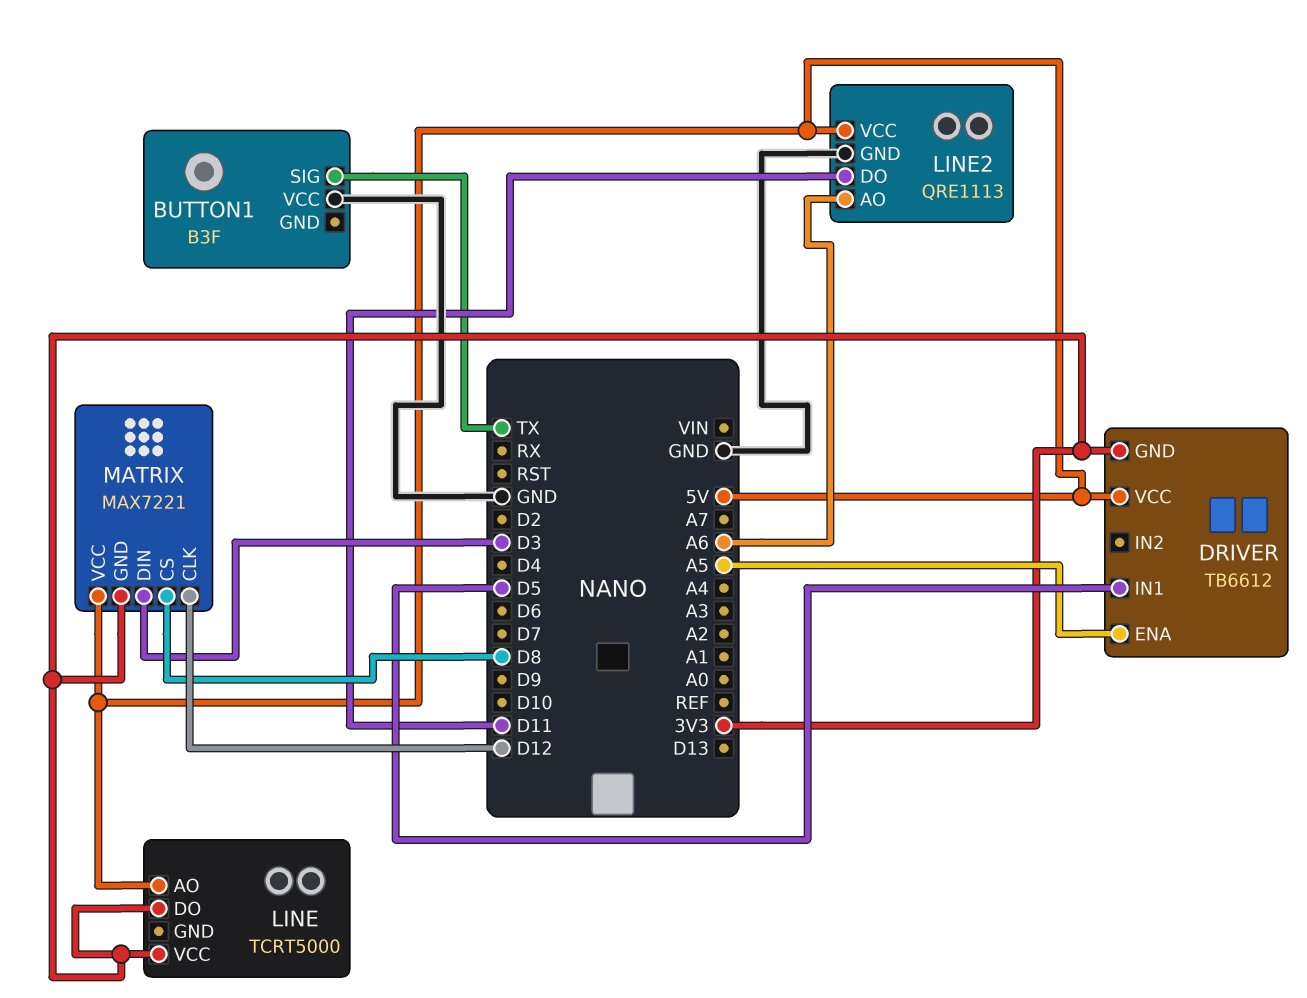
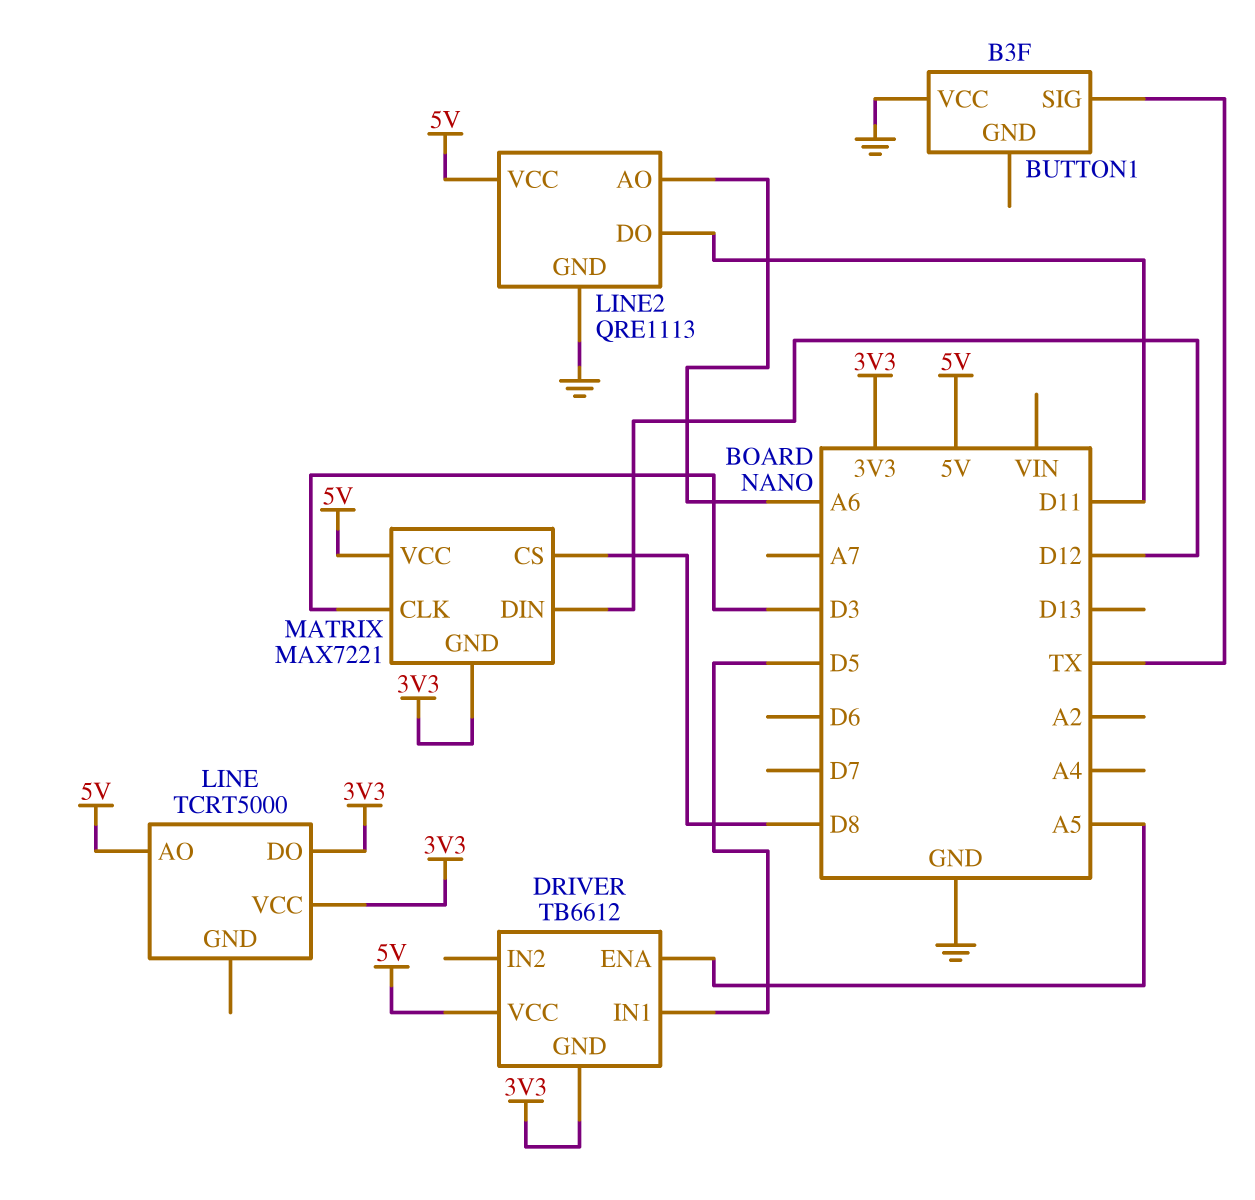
MATRIX pin CLK: D12 -> D3
MATRIX pin DIN: D3 -> D12

